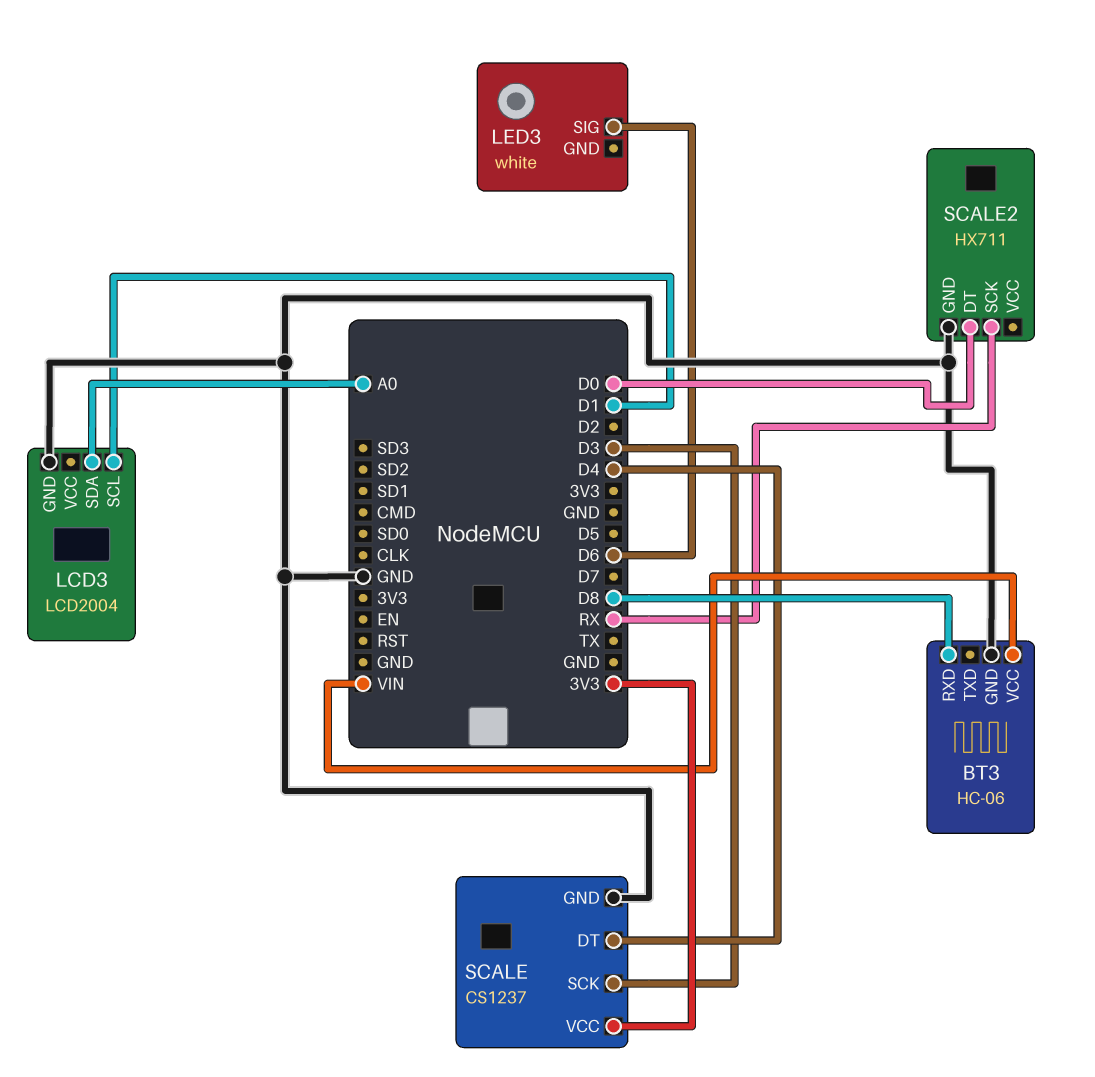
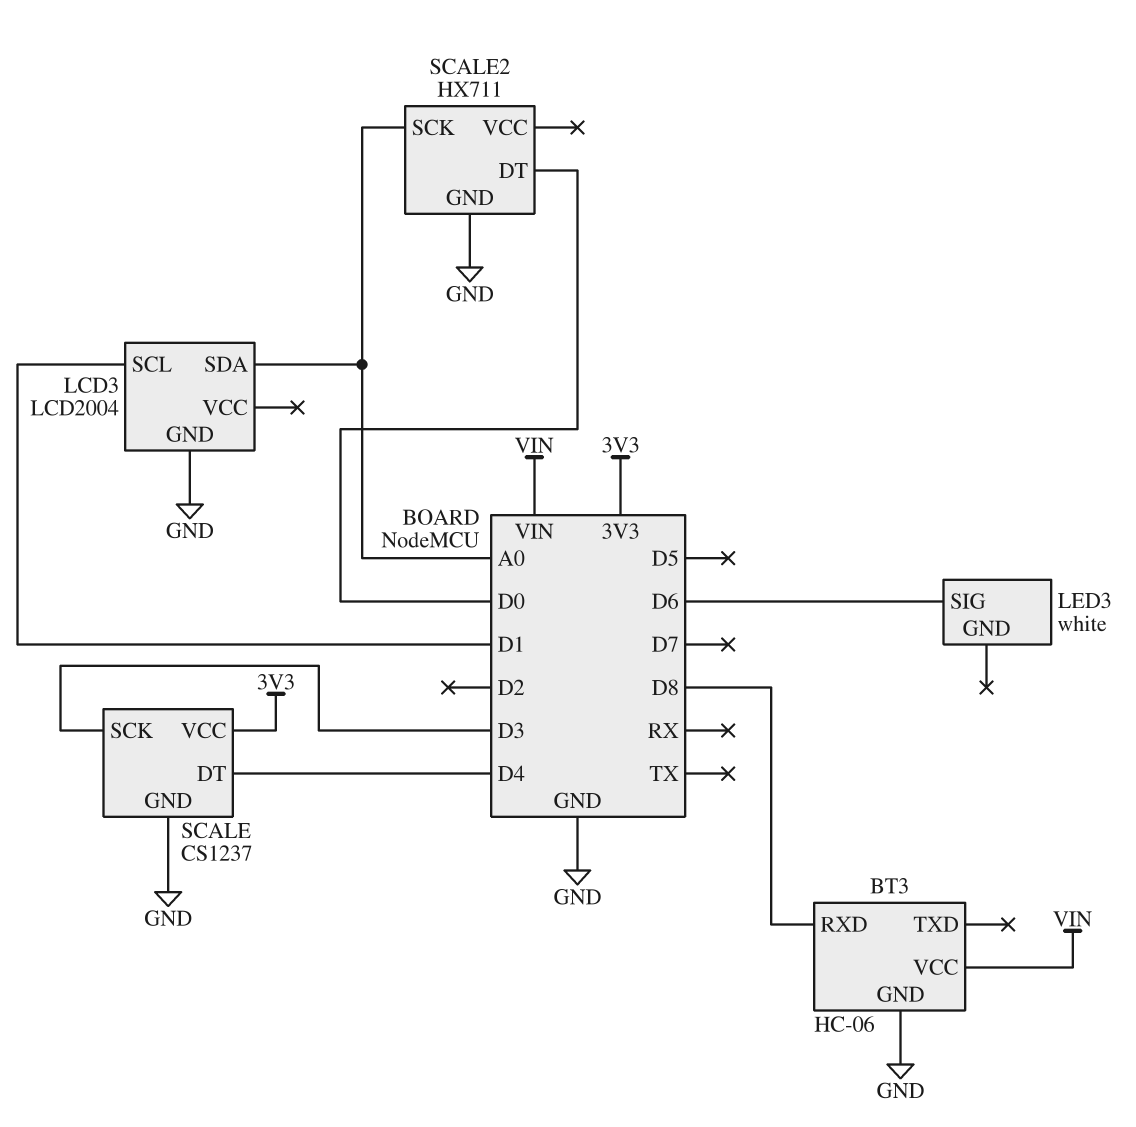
SCALE2 pin SCK: RX -> A0

